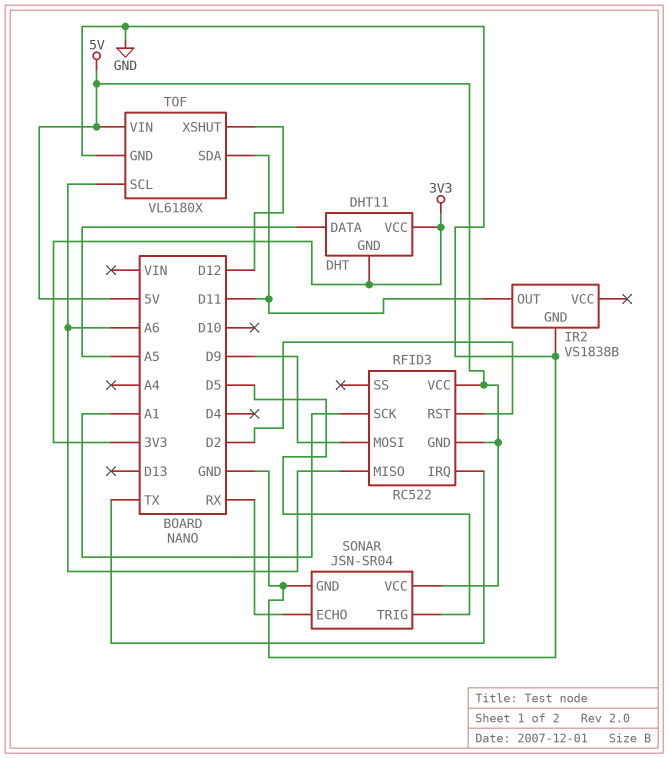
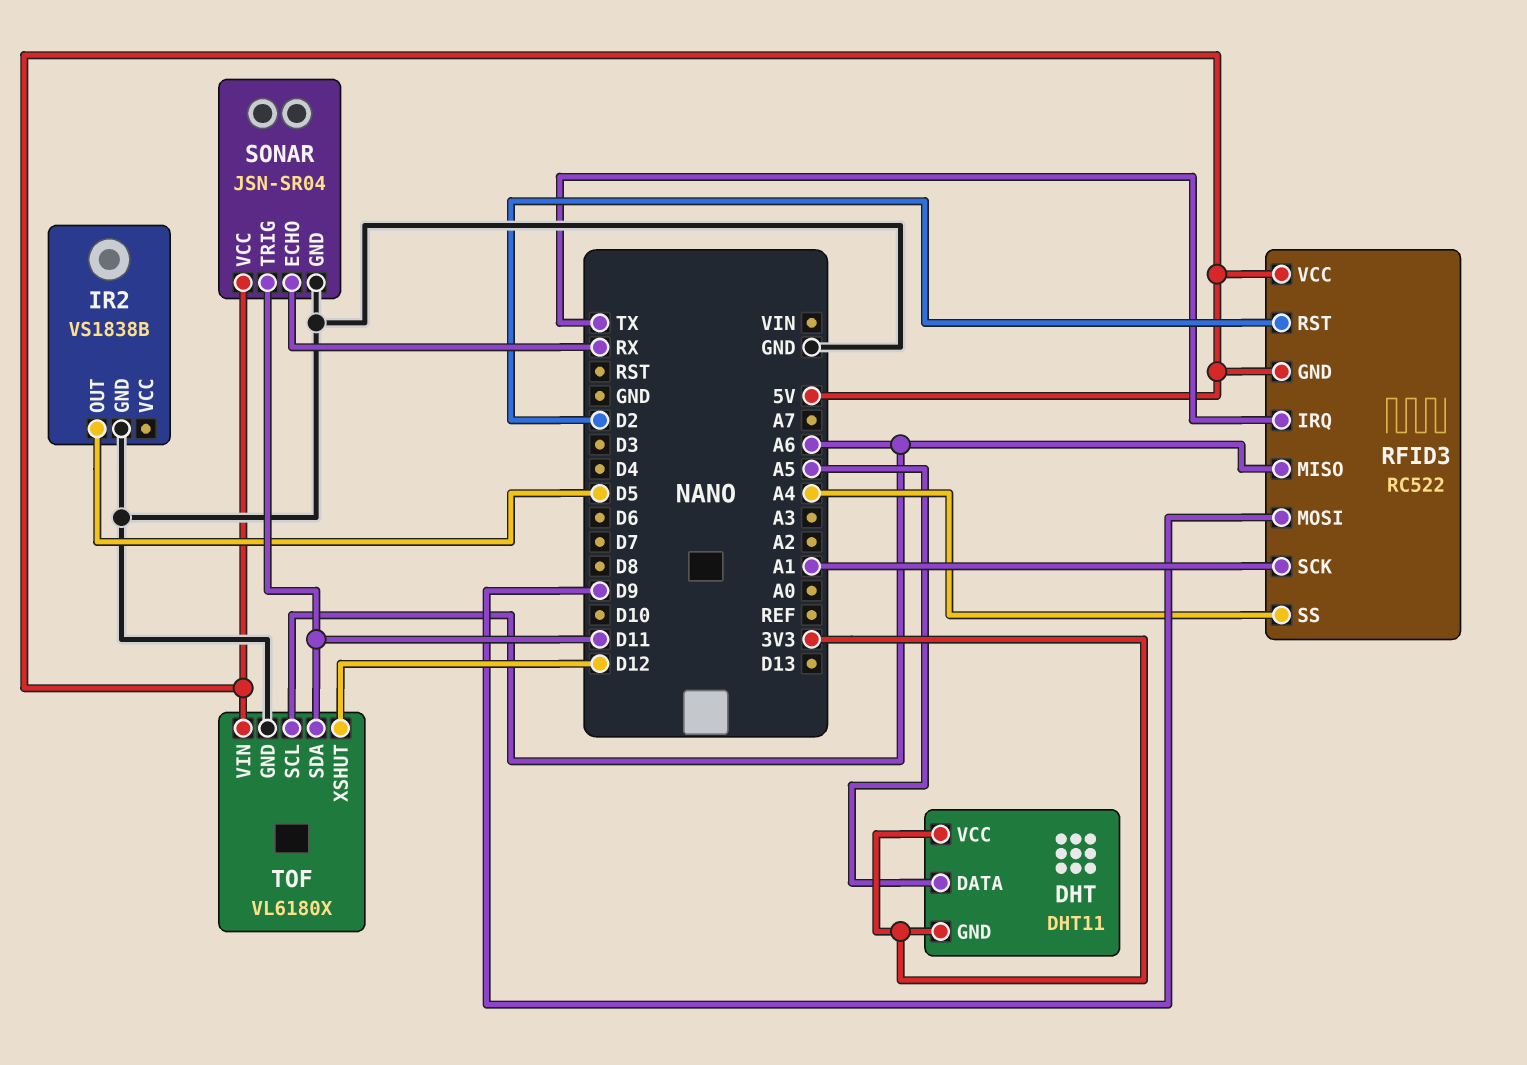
IR2 pin OUT: D11 -> D5
RFID3 pin SS: none -> A4
SONAR pin TRIG: D5 -> D11

